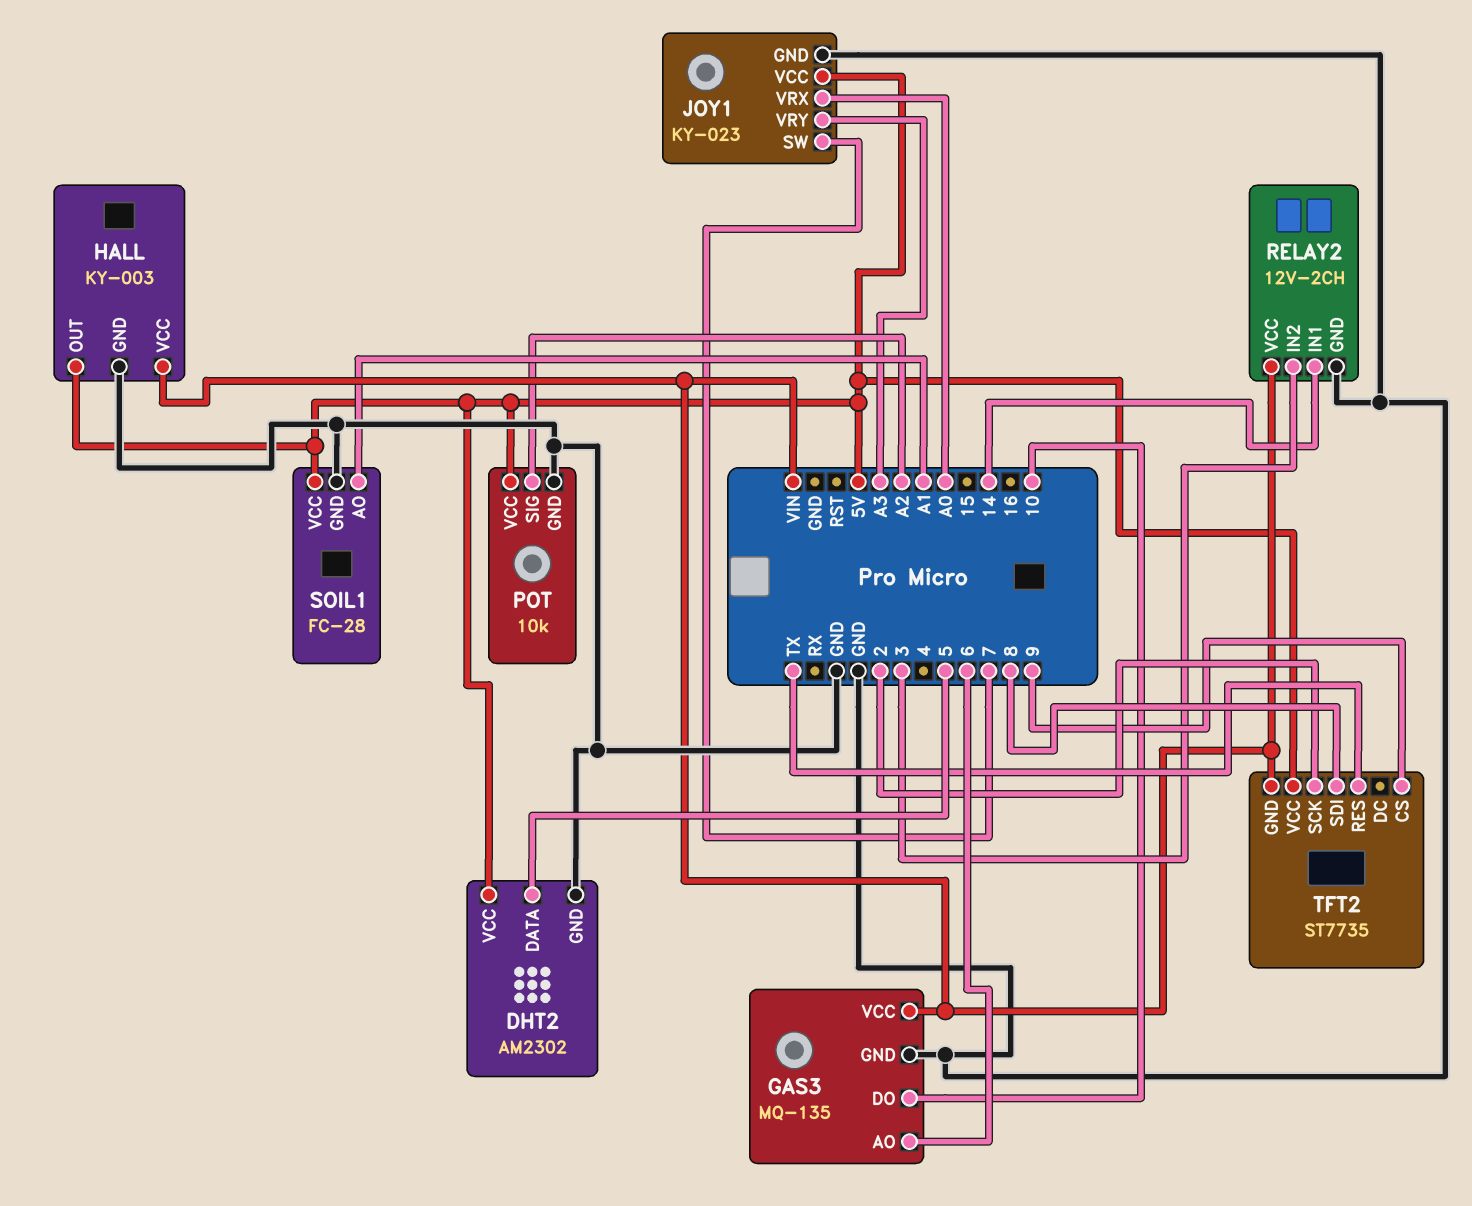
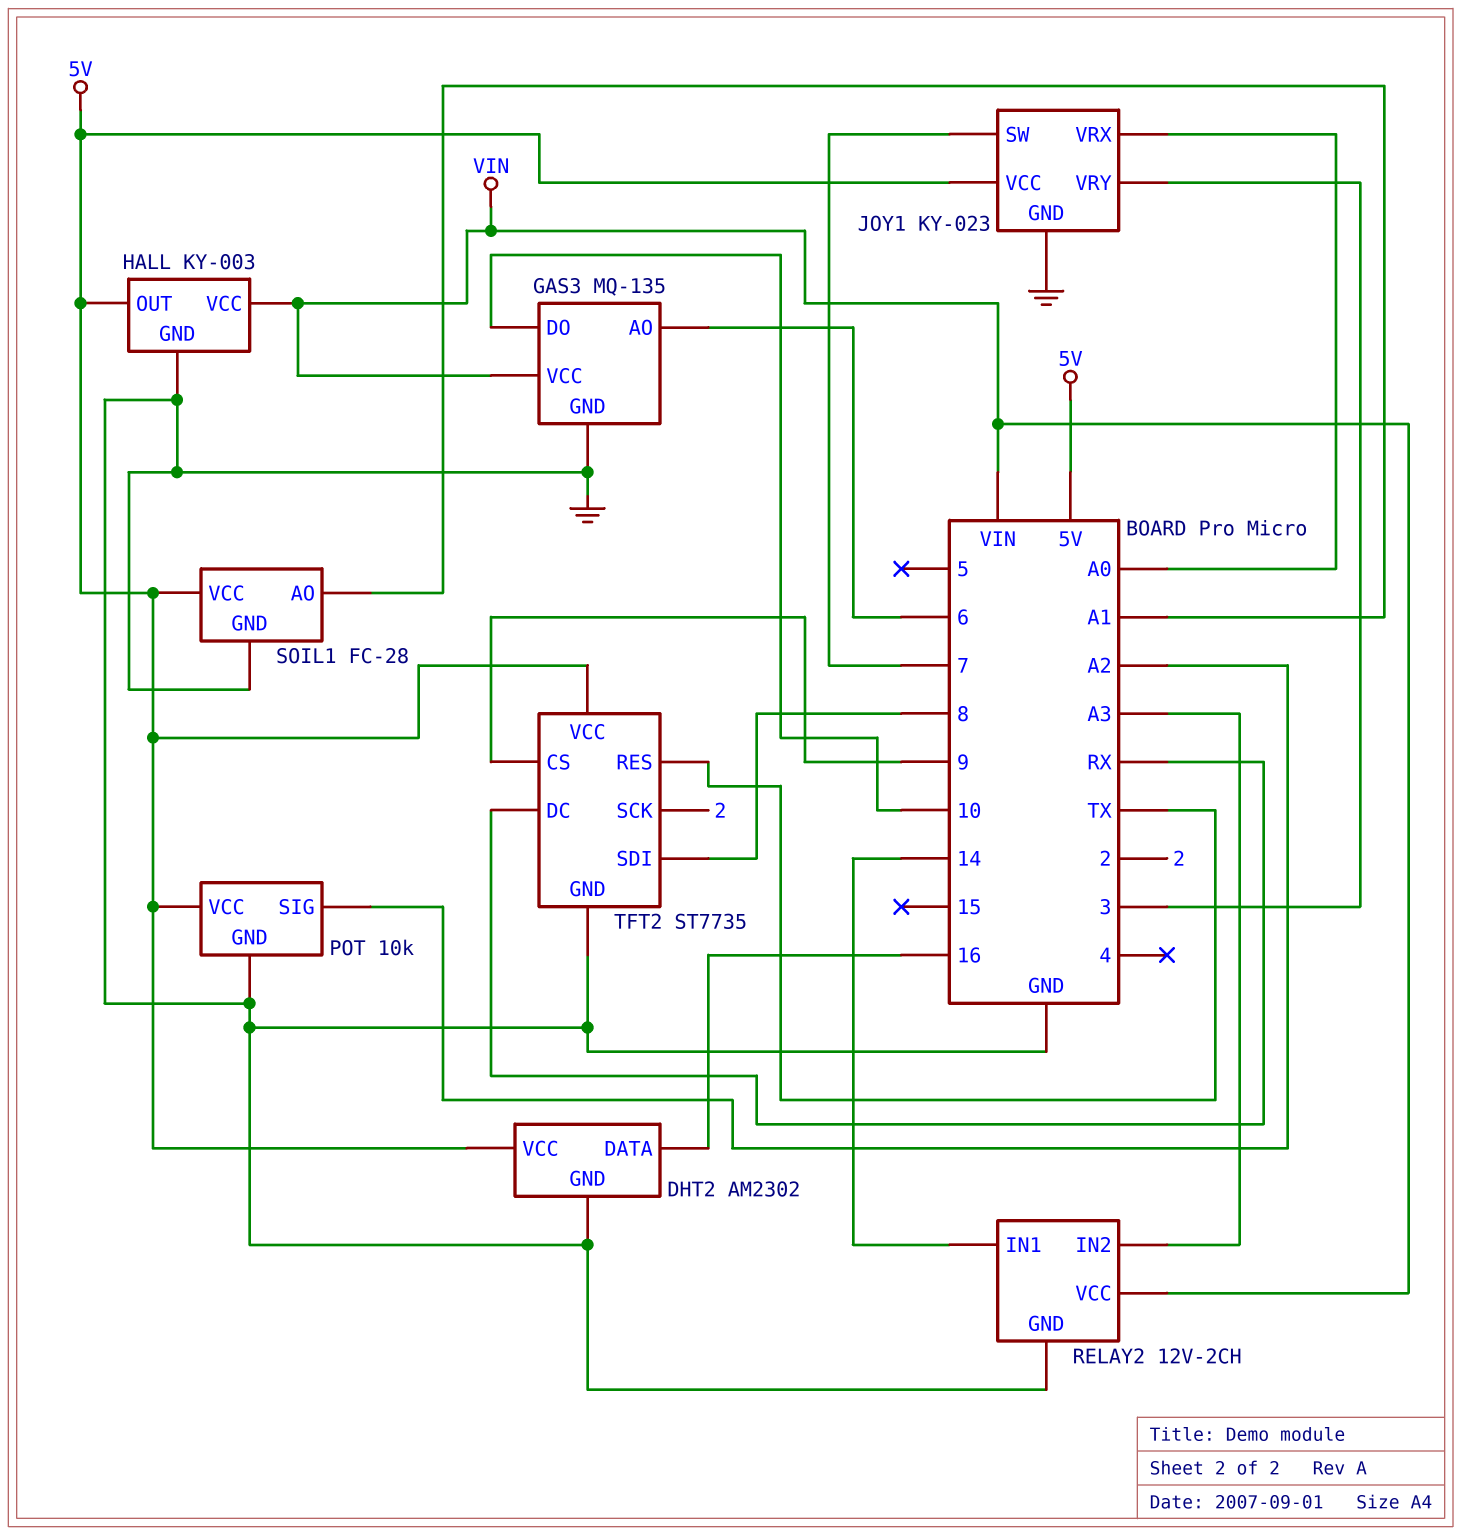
DHT2 pin DATA: 5 -> 16
JOY1 pin VRY: A3 -> 3
RELAY2 pin IN2: 3 -> A3
TFT2 pin DC: none -> RX
TFT2 pin GND: VIN -> GND

